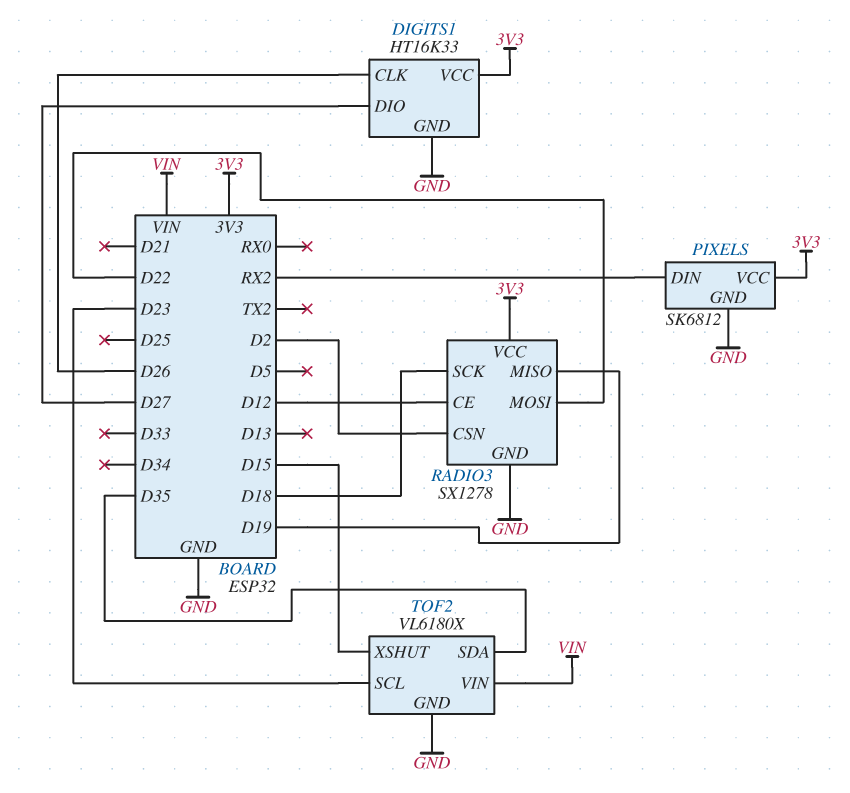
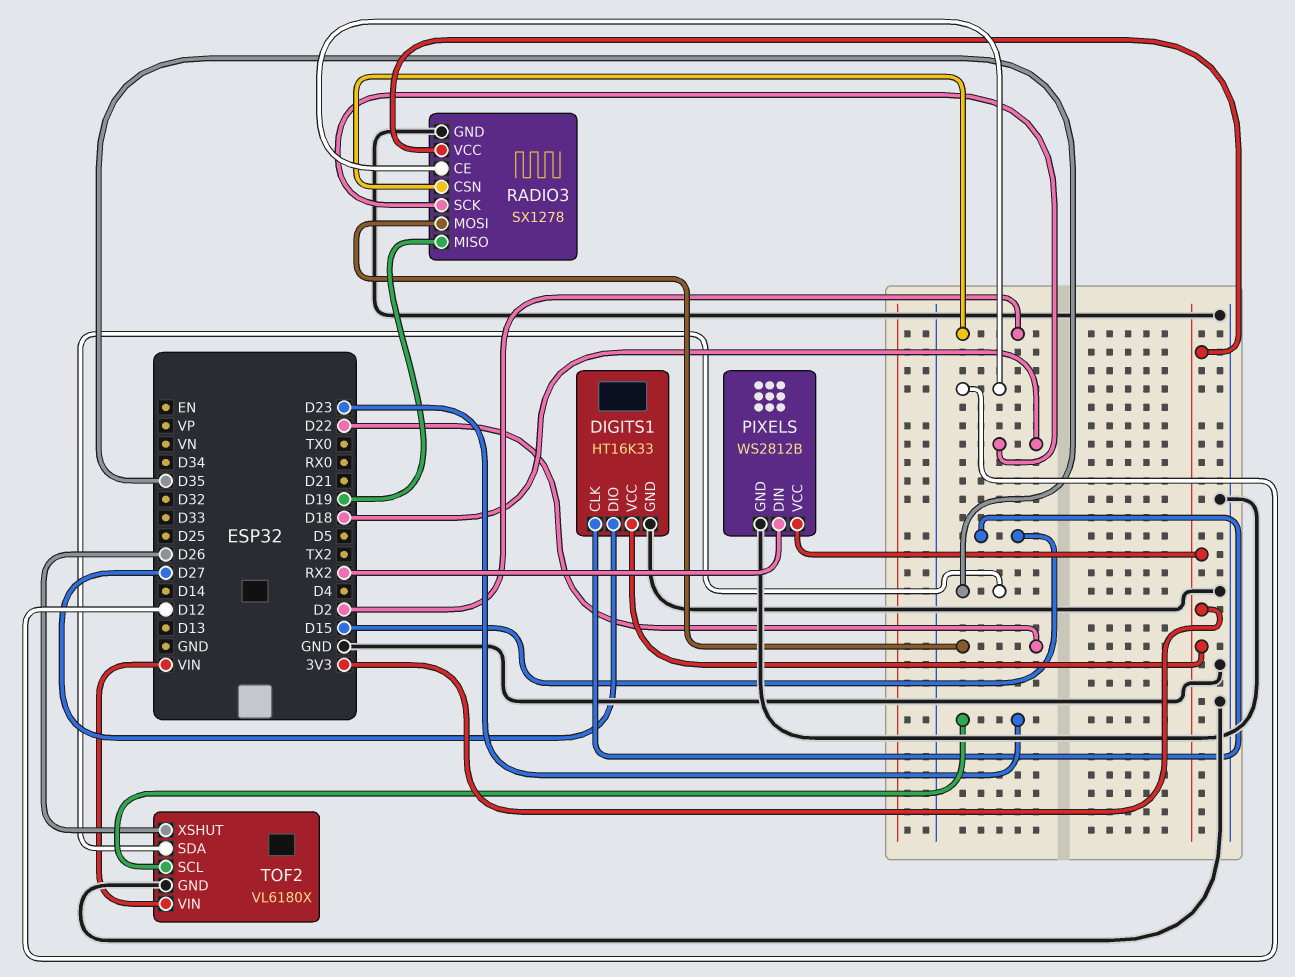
DIGITS1 pin CLK: D26 -> D15
PIXELS: SK6812 -> WS2812B
TOF2 pin XSHUT: D15 -> D26

